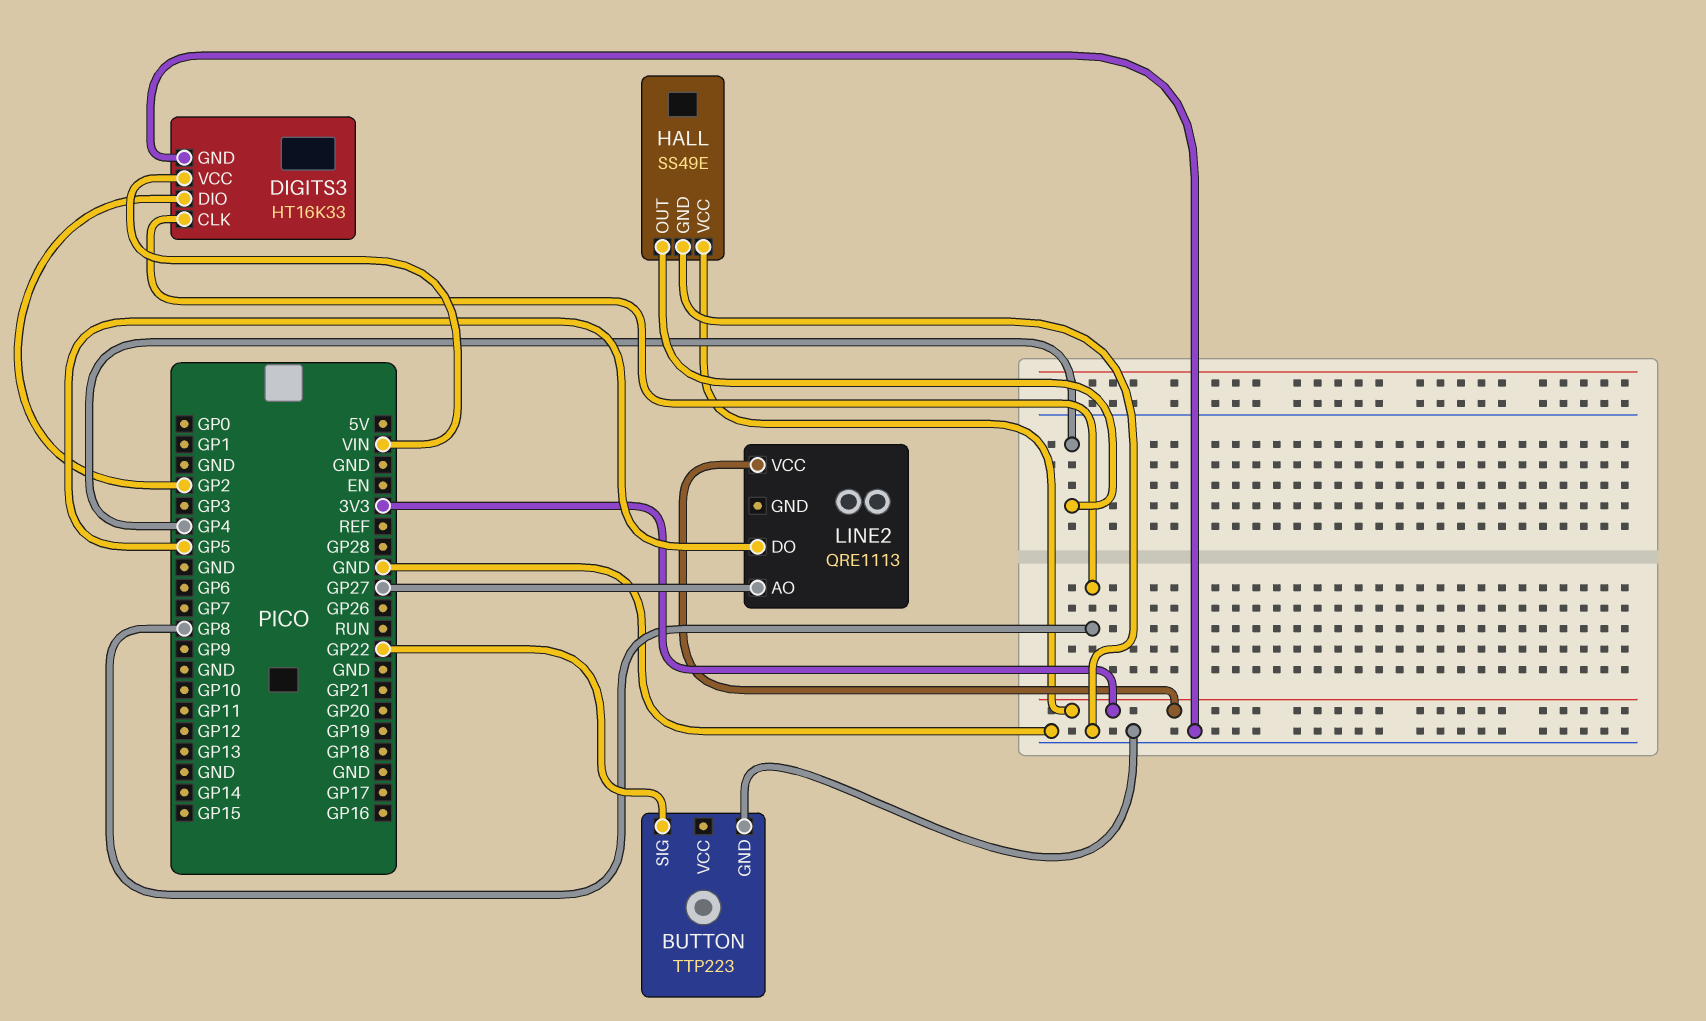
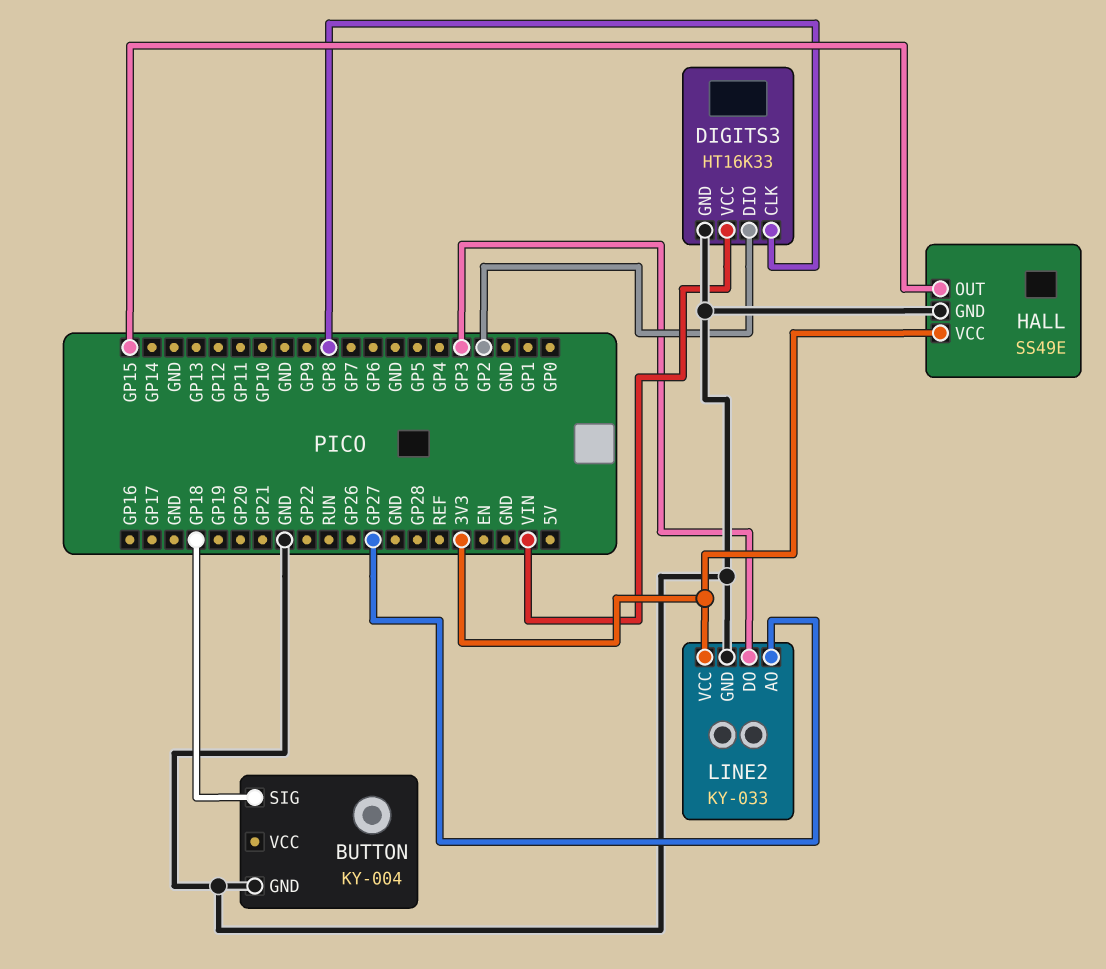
BUTTON: TTP223 -> KY-004
BUTTON pin SIG: GP22 -> GP18
HALL pin OUT: GP4 -> GP15
LINE2: QRE1113 -> KY-033
LINE2 pin DO: GP5 -> GP3
LINE2 pin GND: none -> GND

